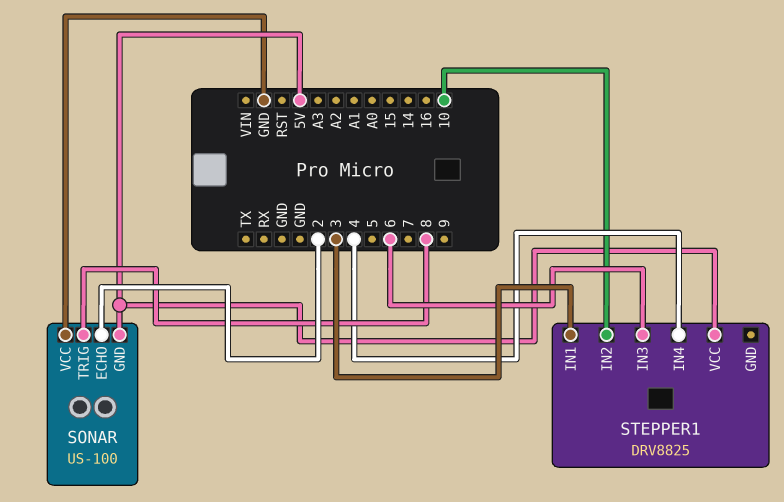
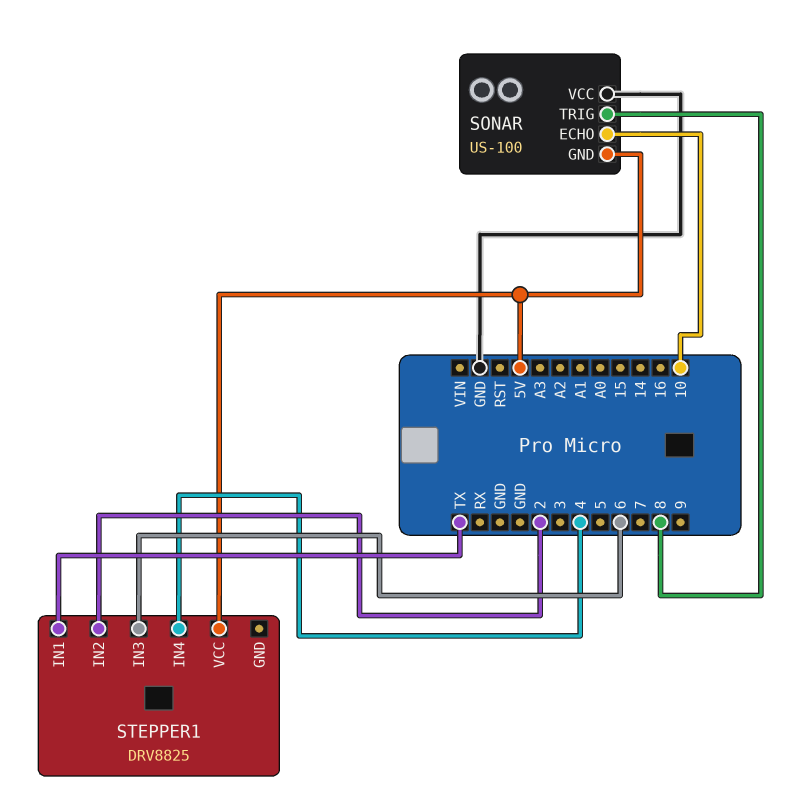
SONAR pin ECHO: 2 -> 10
STEPPER1 pin IN1: 3 -> TX
STEPPER1 pin IN2: 10 -> 2

